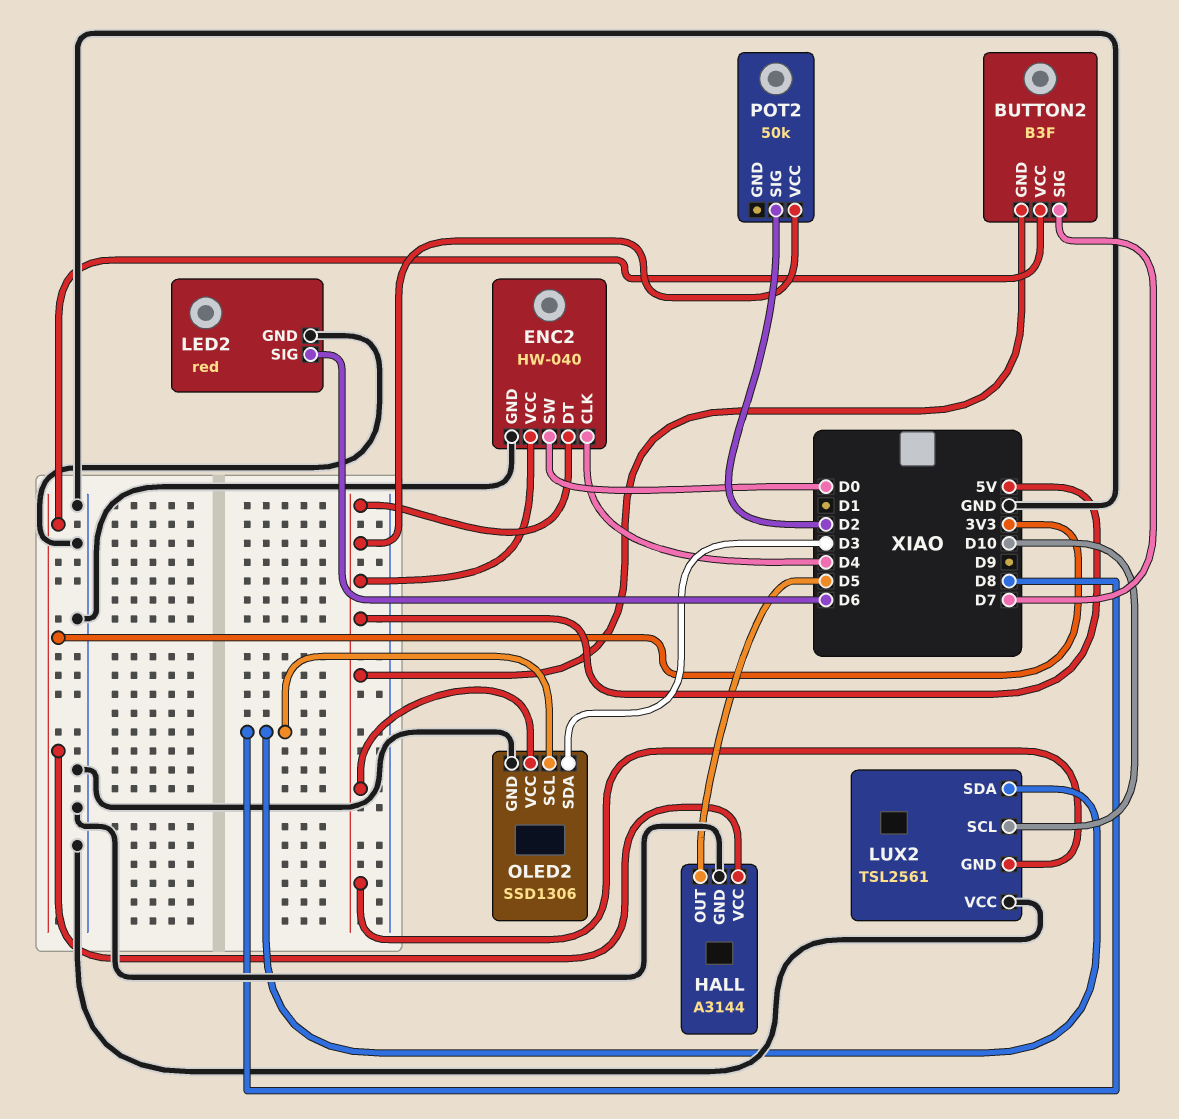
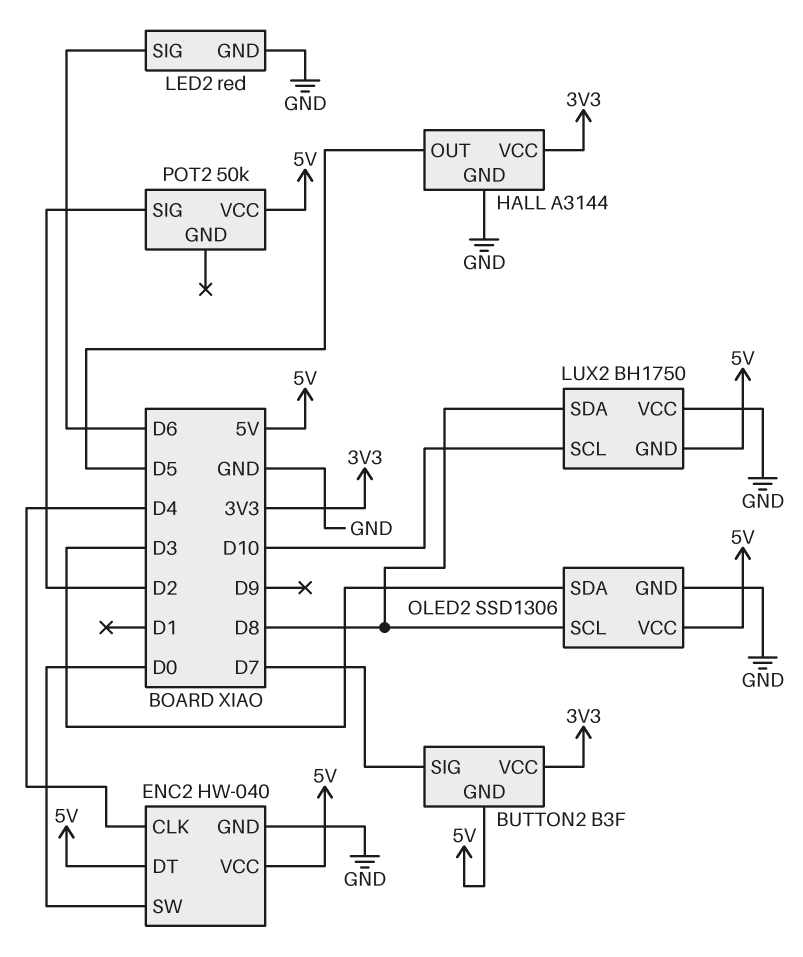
LUX2: TSL2561 -> BH1750

